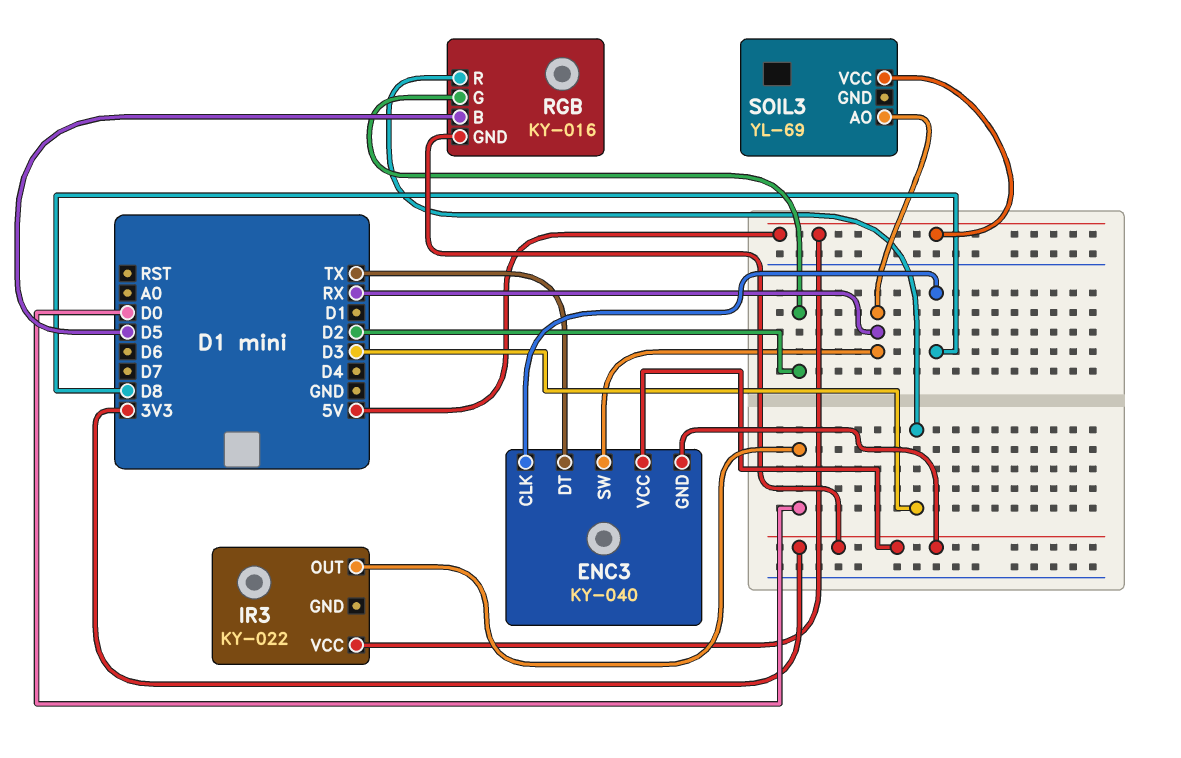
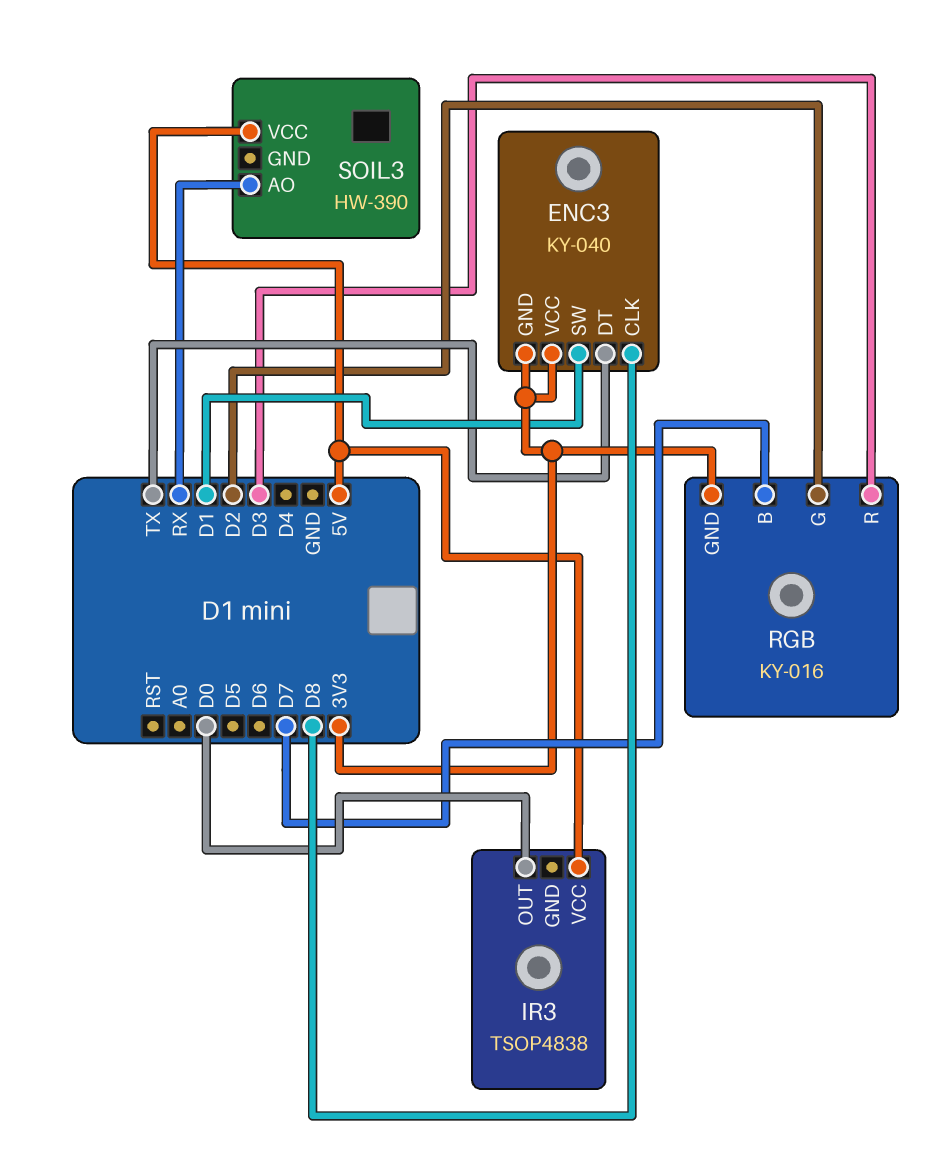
ENC3 pin SW: RX -> D1
IR3: KY-022 -> TSOP4838
RGB pin B: D5 -> D7
SOIL3: YL-69 -> HW-390

